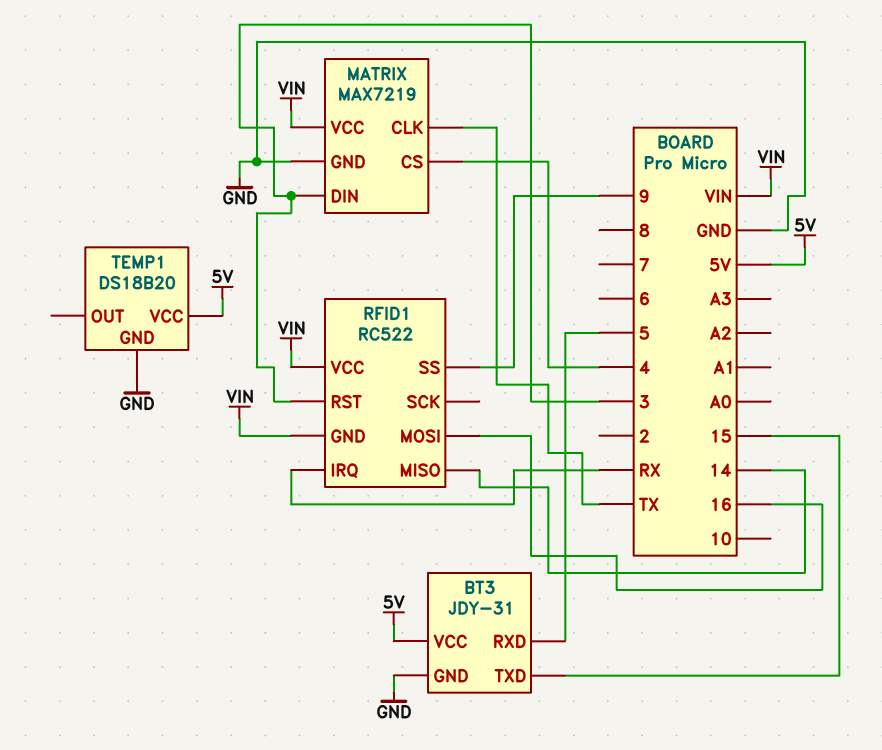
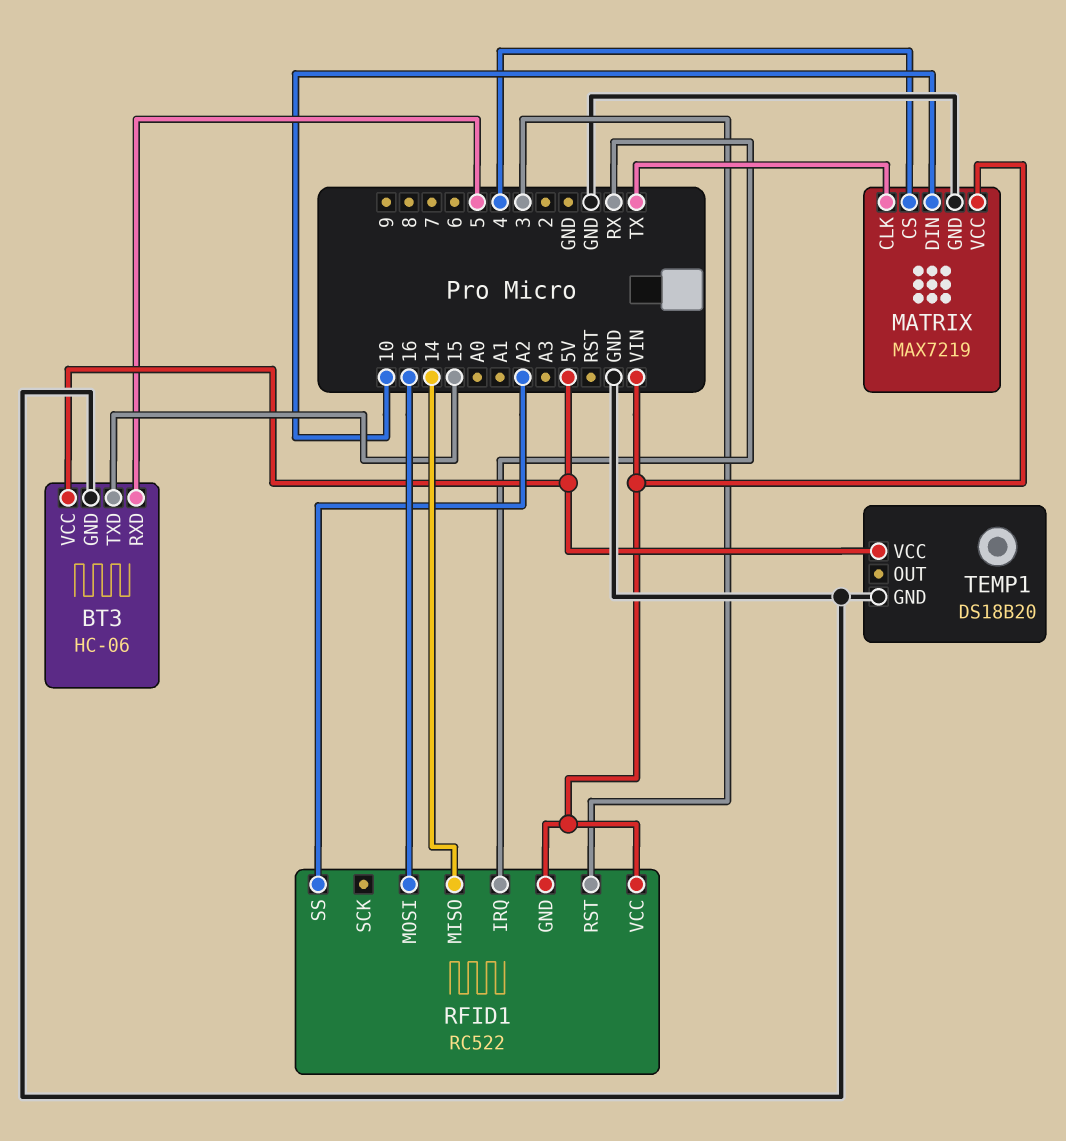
BT3: JDY-31 -> HC-06
MATRIX pin DIN: 3 -> 10
RFID1 pin SS: 9 -> A2

